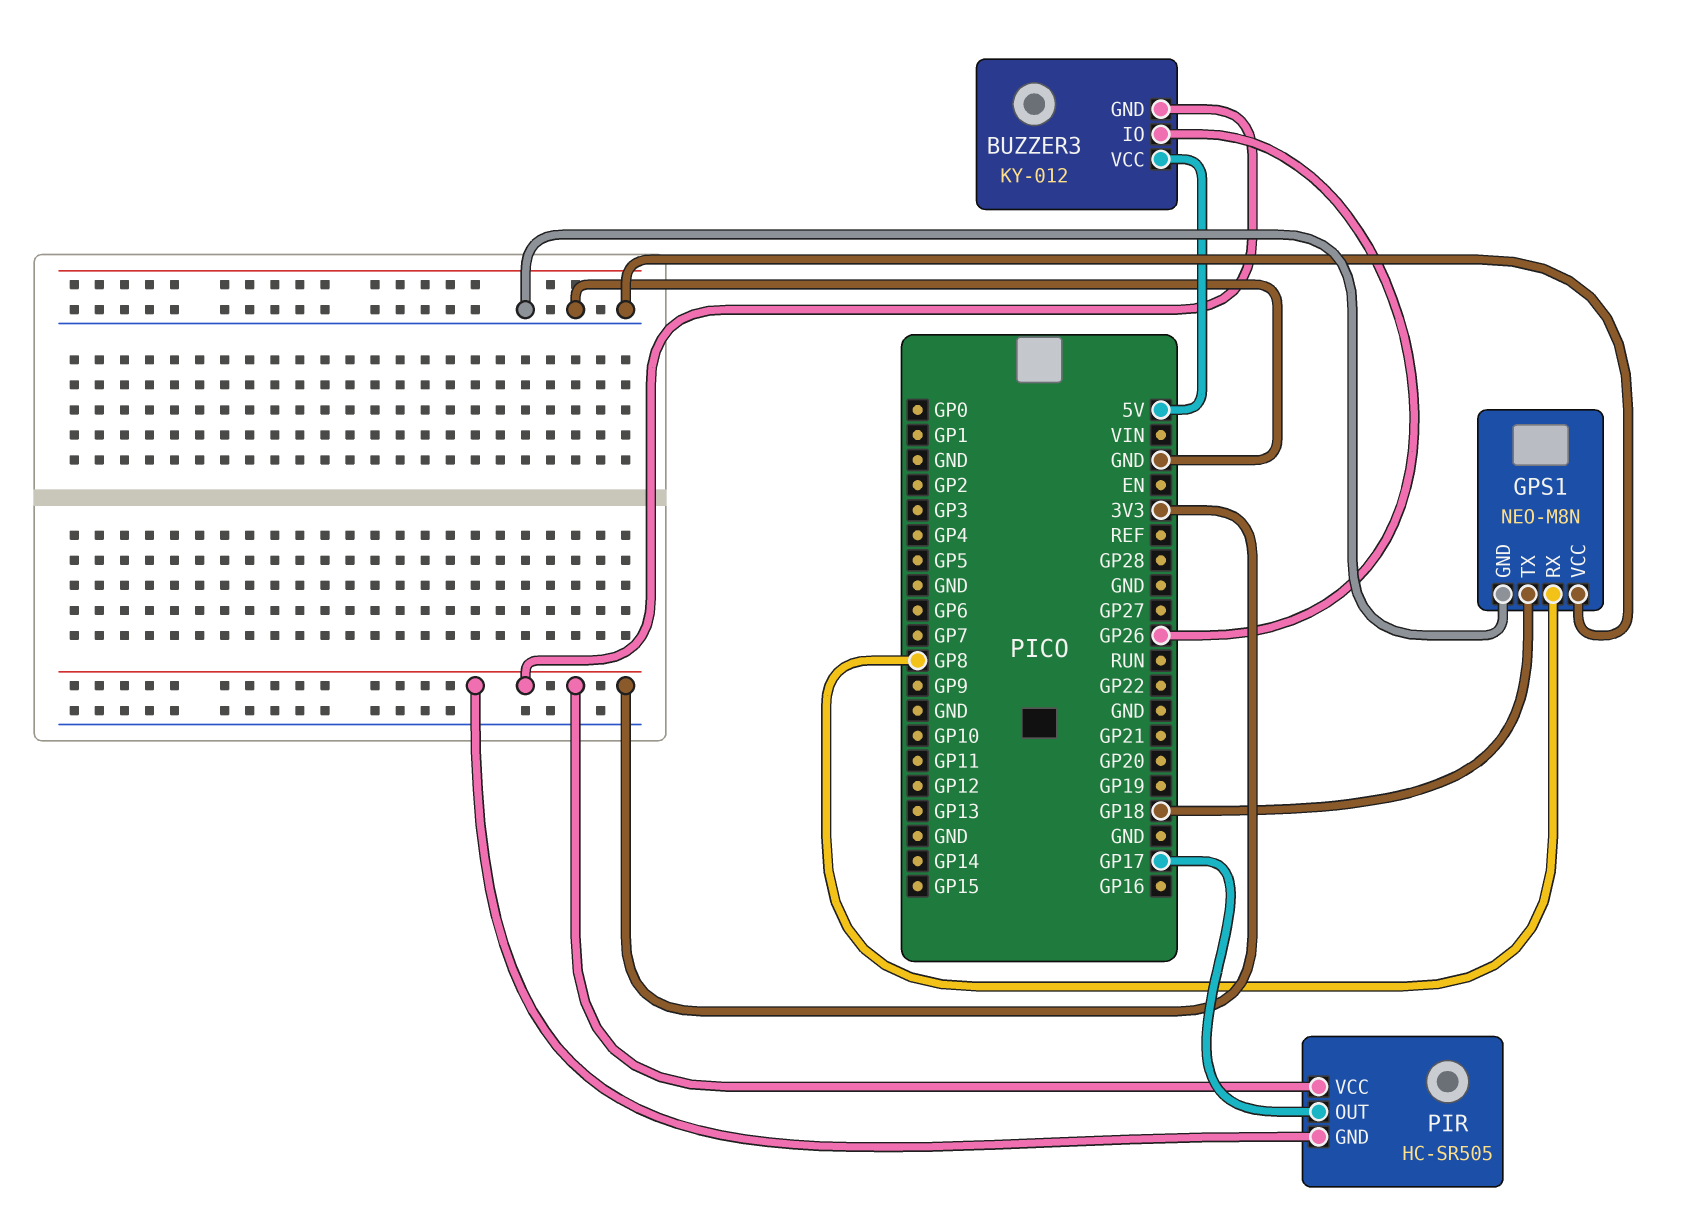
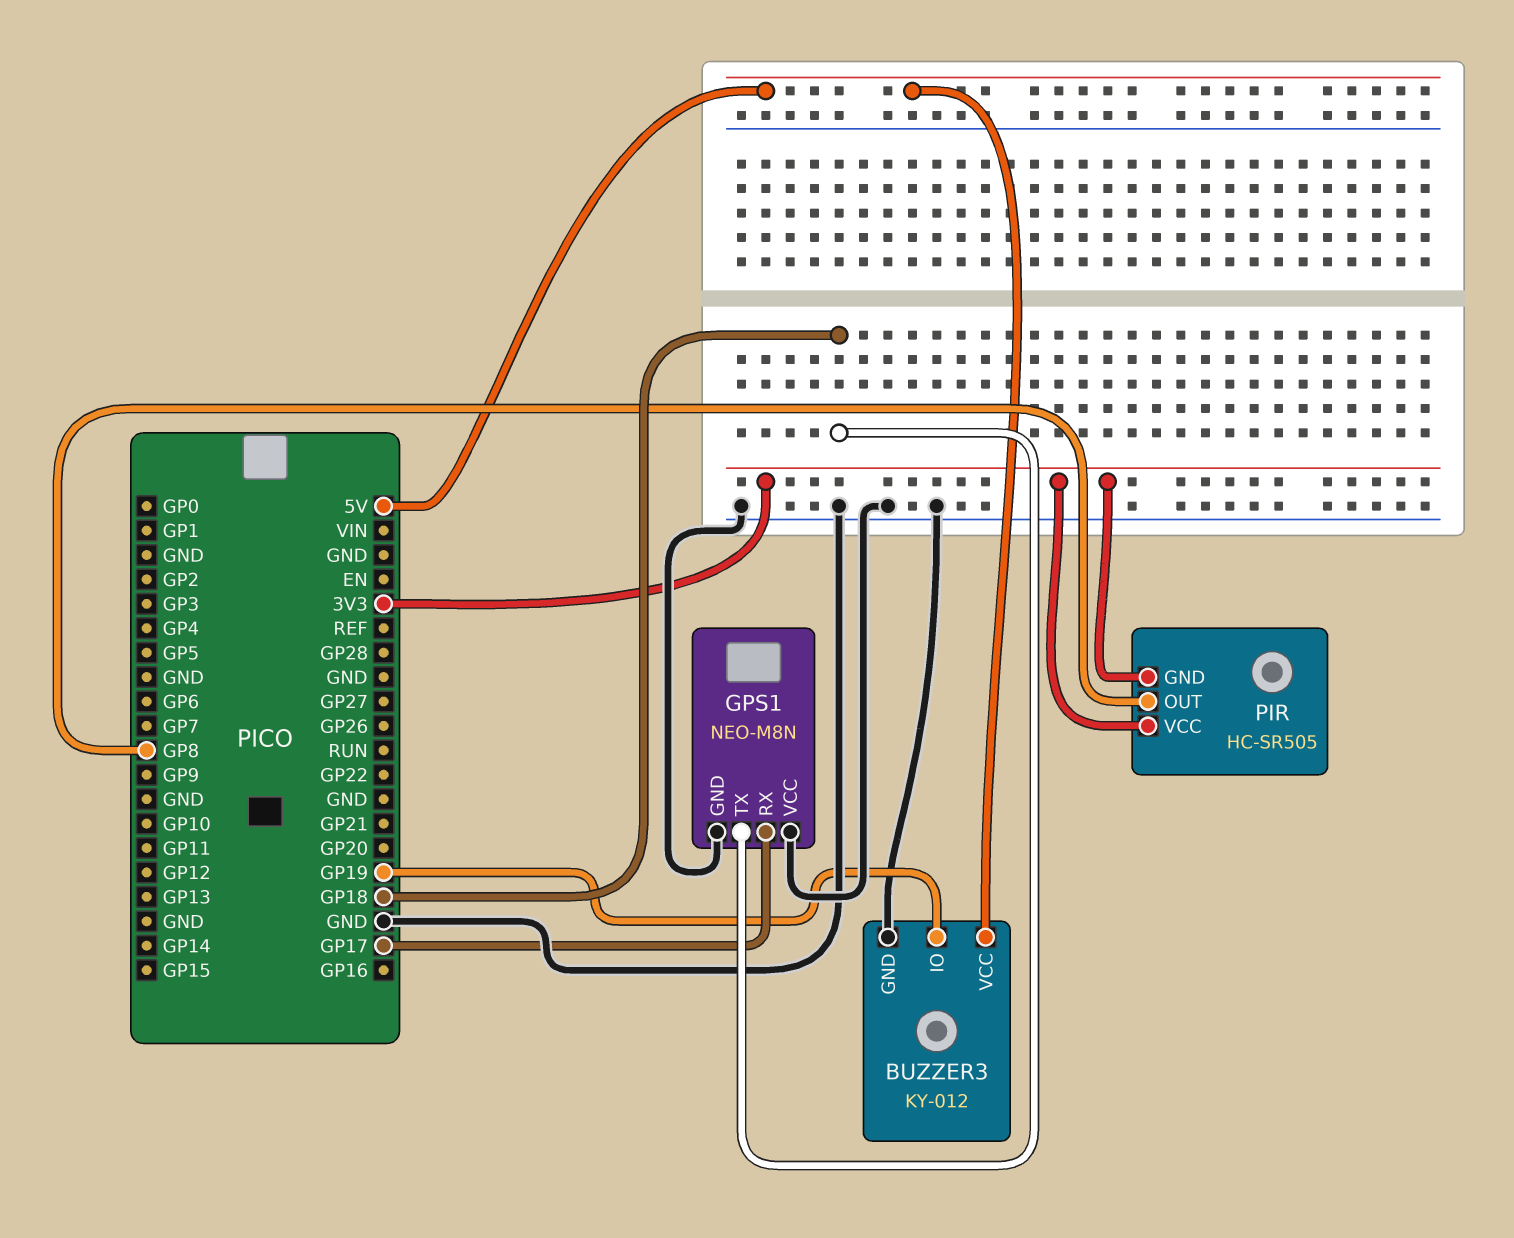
BUZZER3 pin GND: 3V3 -> GND
BUZZER3 pin IO: GP26 -> GP19
GPS1 pin RX: GP8 -> GP17
PIR pin OUT: GP17 -> GP8

